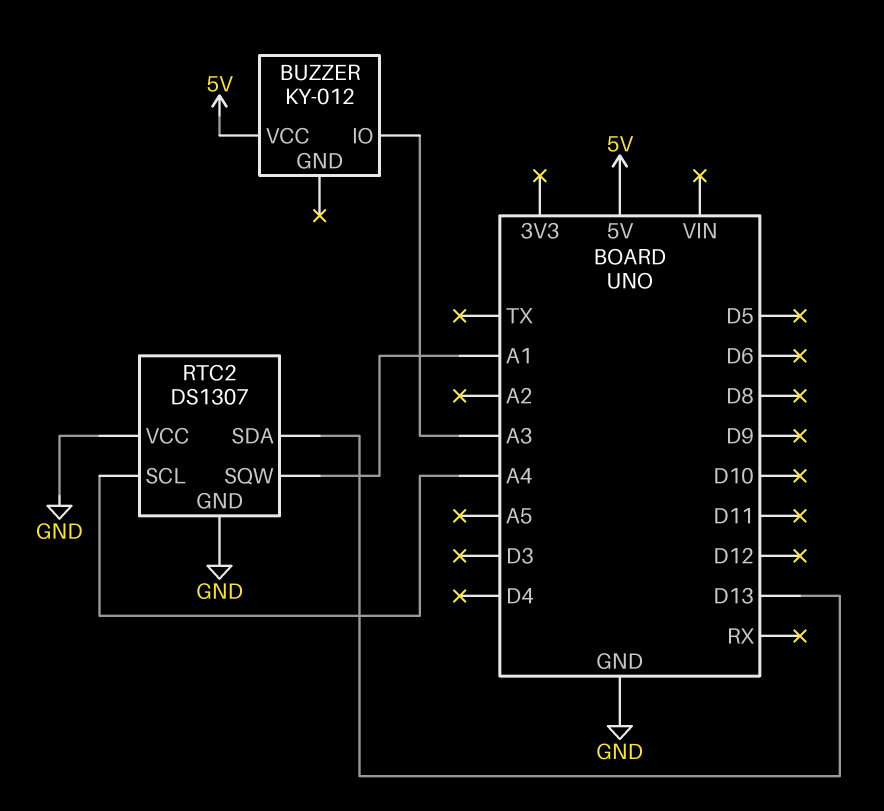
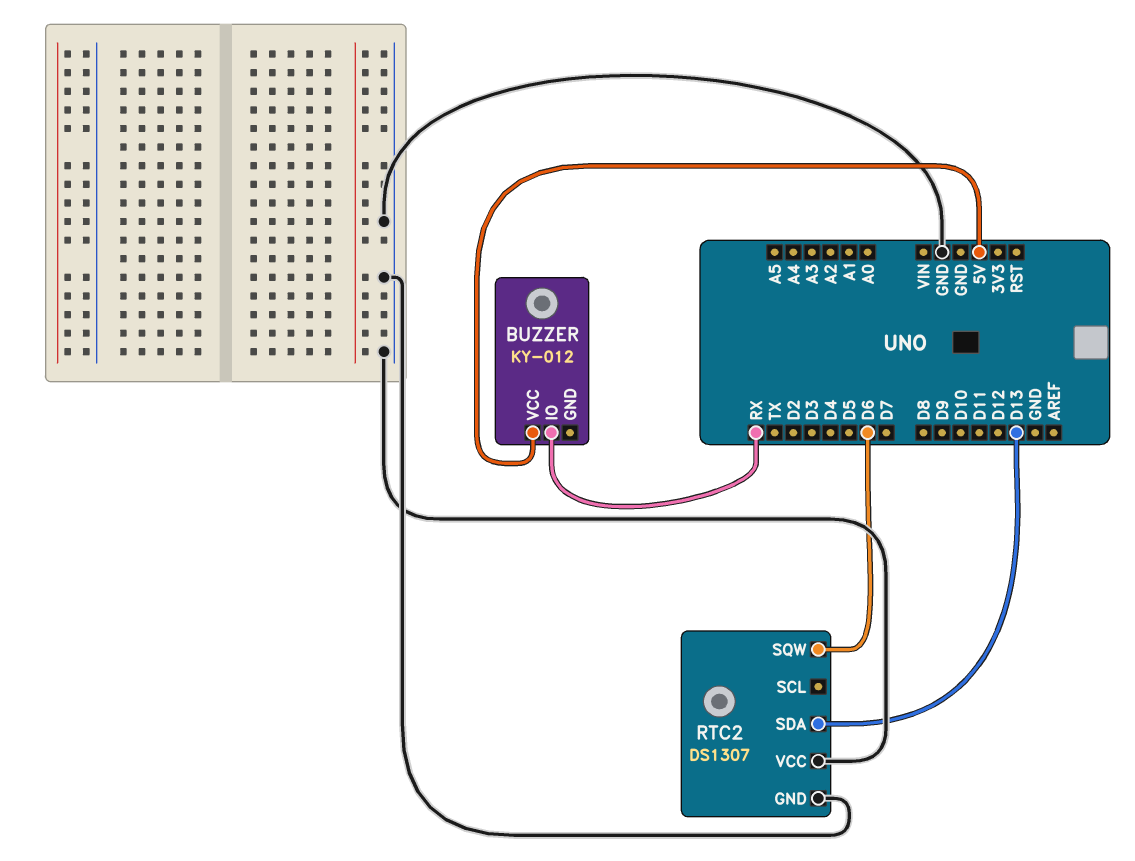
BUZZER pin IO: A3 -> RX
RTC2 pin SCL: A4 -> none
RTC2 pin SQW: A1 -> D6

